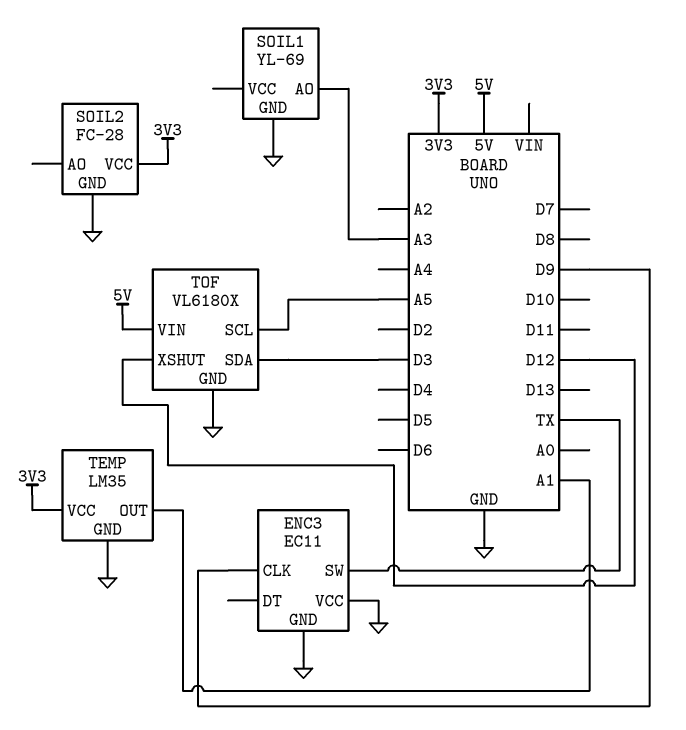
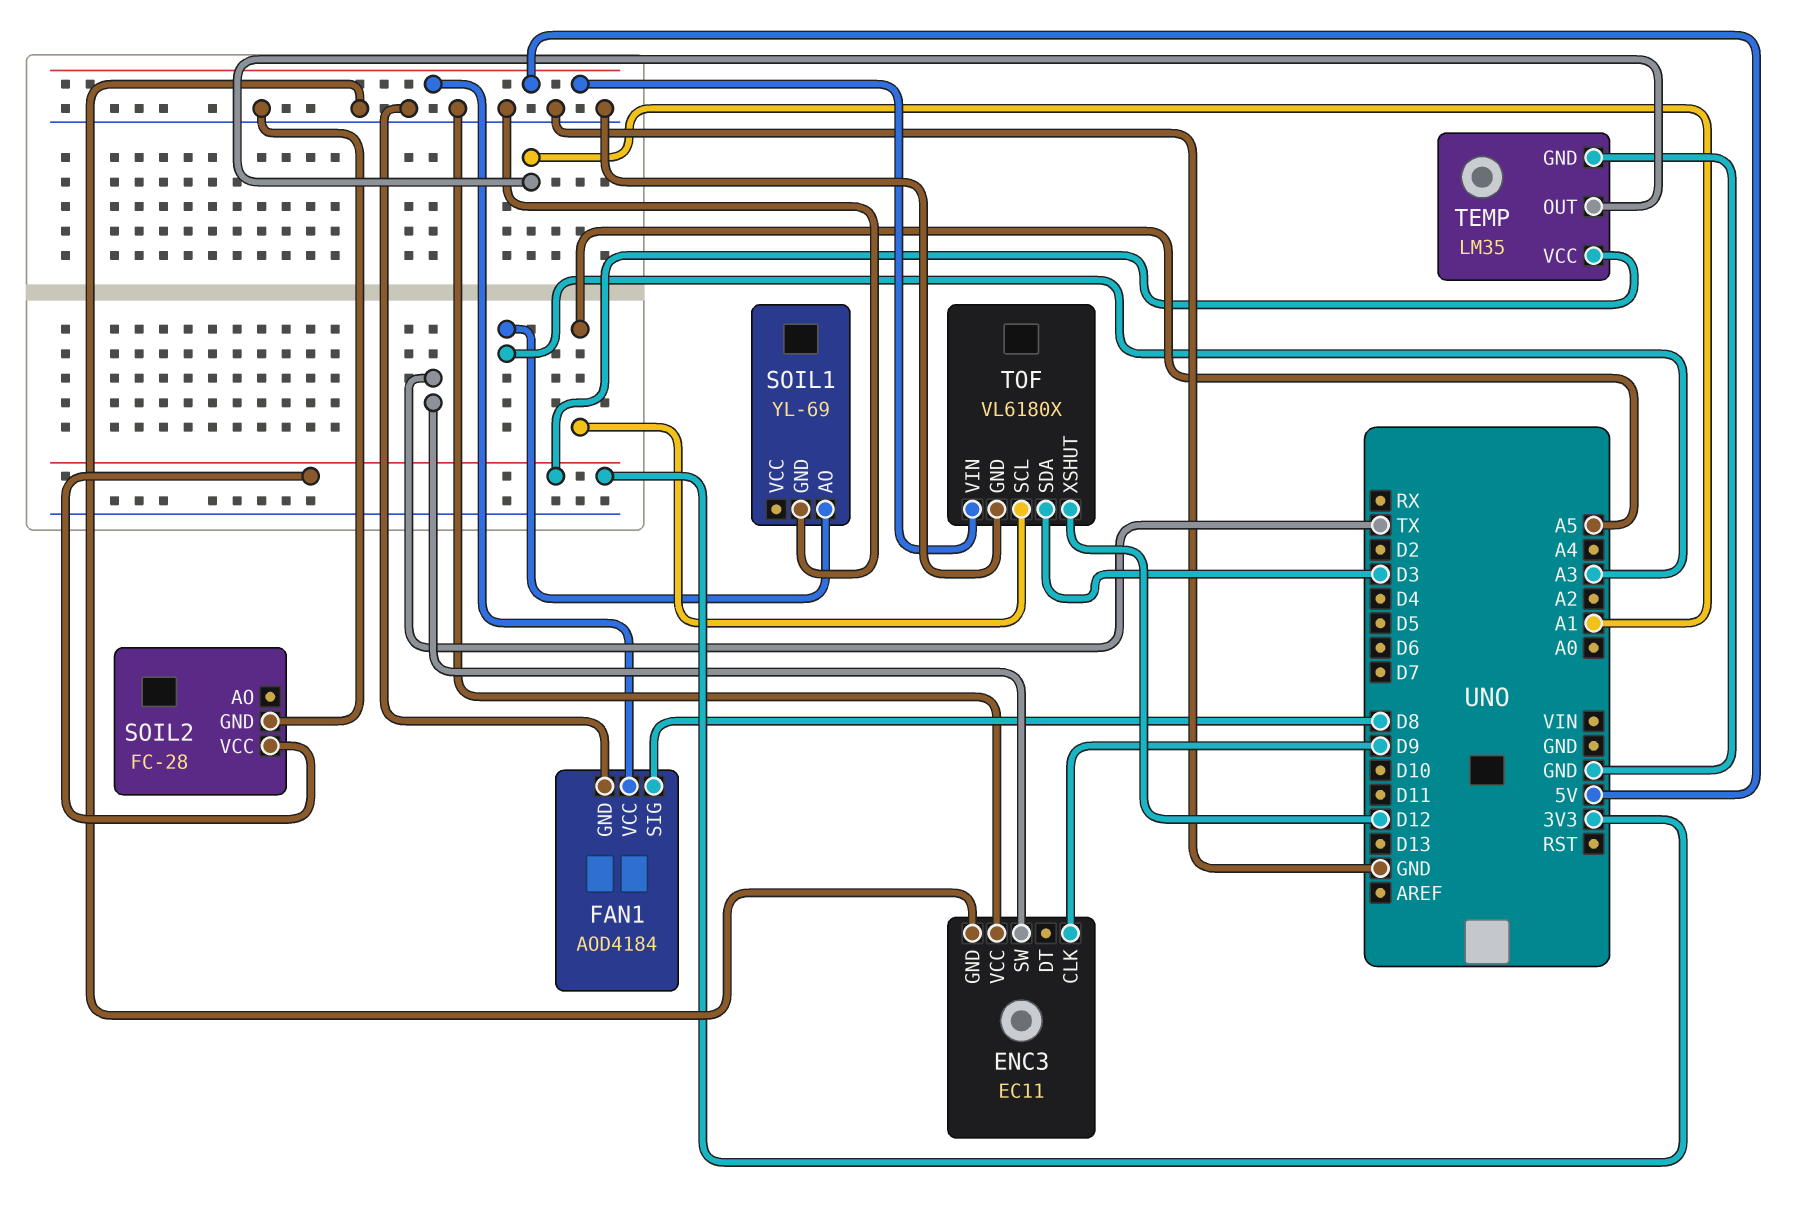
FAN1: none -> AOD4184
FAN1 pin GND: none -> GND
FAN1 pin SIG: none -> D8
FAN1 pin VCC: none -> 5V

